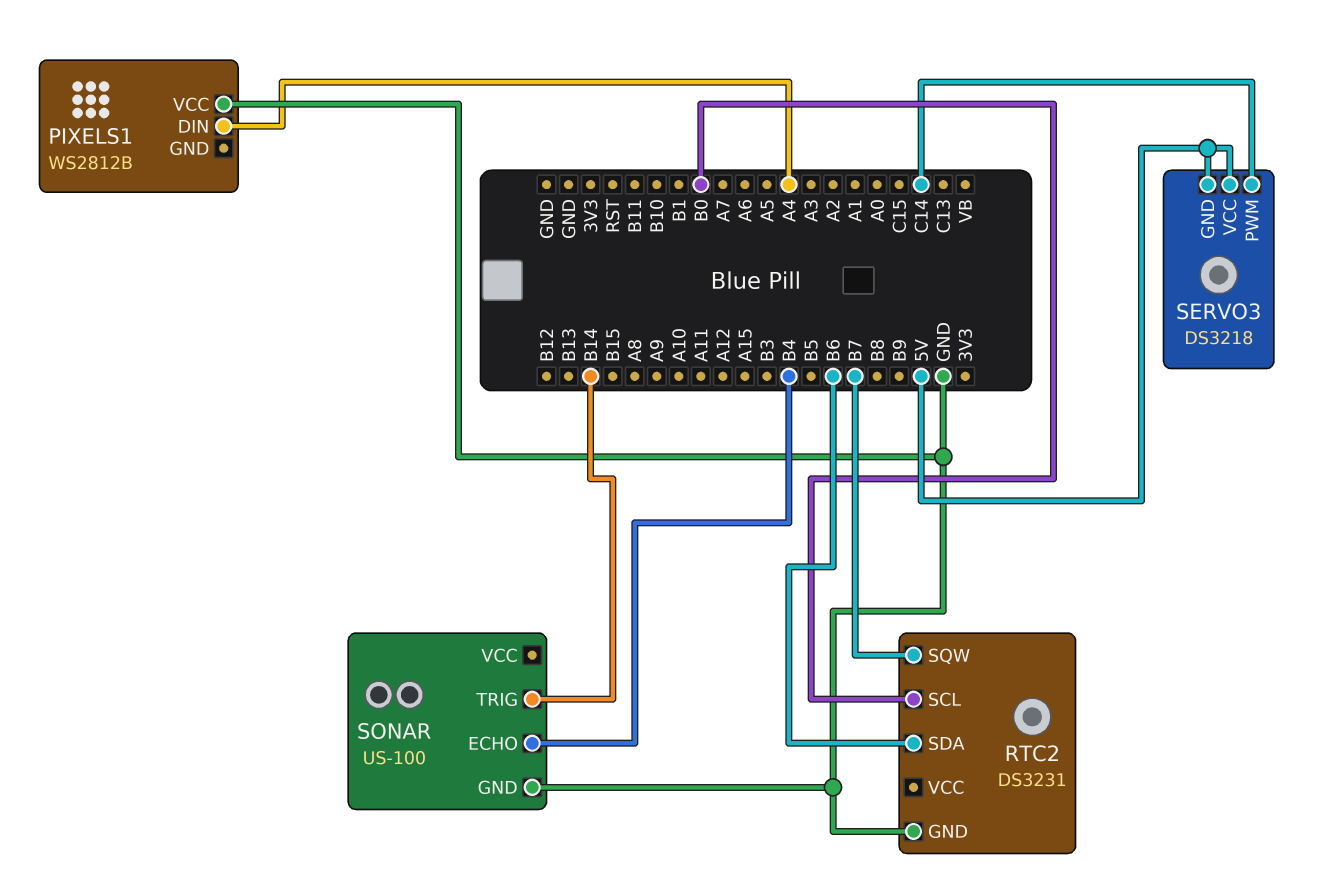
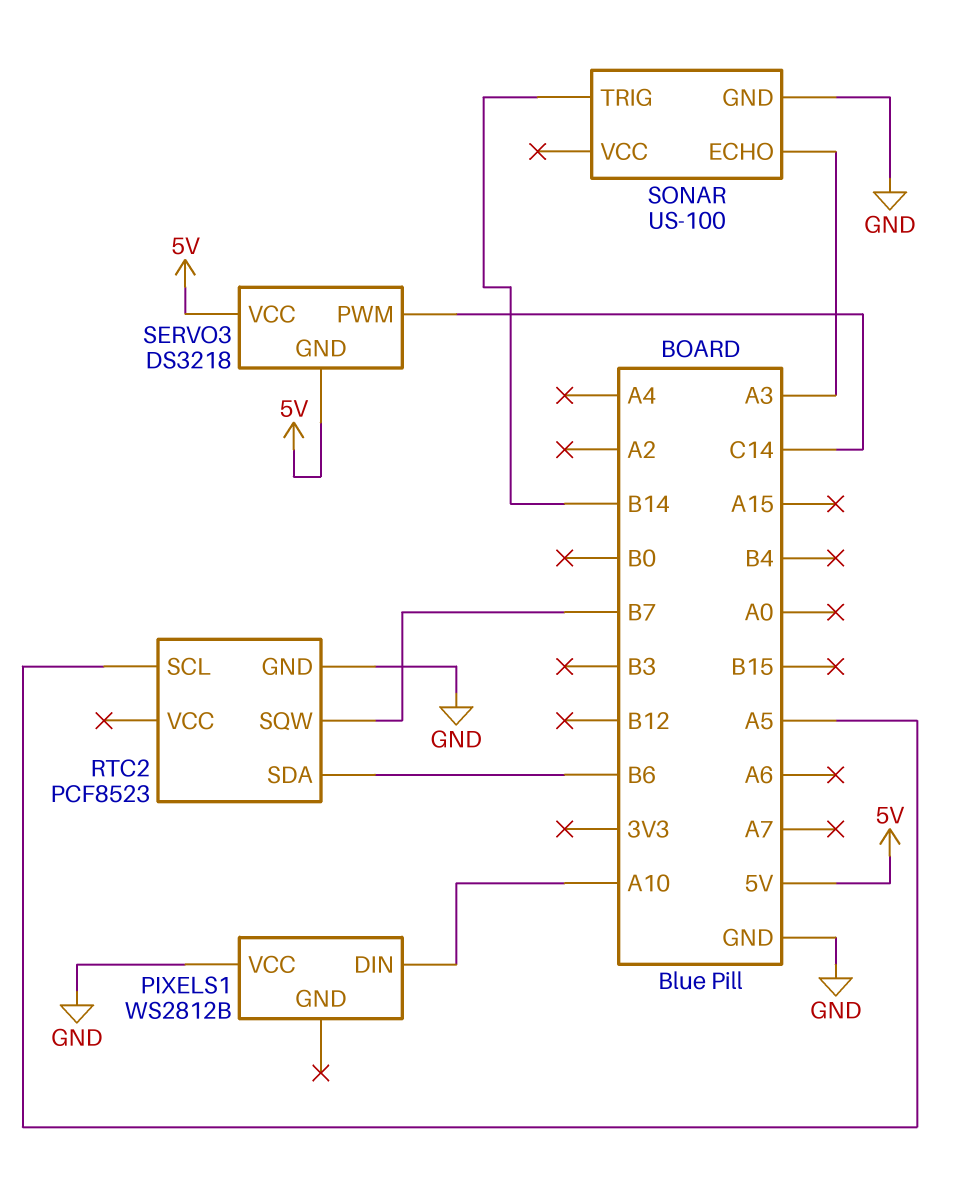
PIXELS1 pin DIN: A4 -> A10
RTC2: DS3231 -> PCF8523
RTC2 pin SCL: B0 -> A5
SONAR pin ECHO: B4 -> A3

